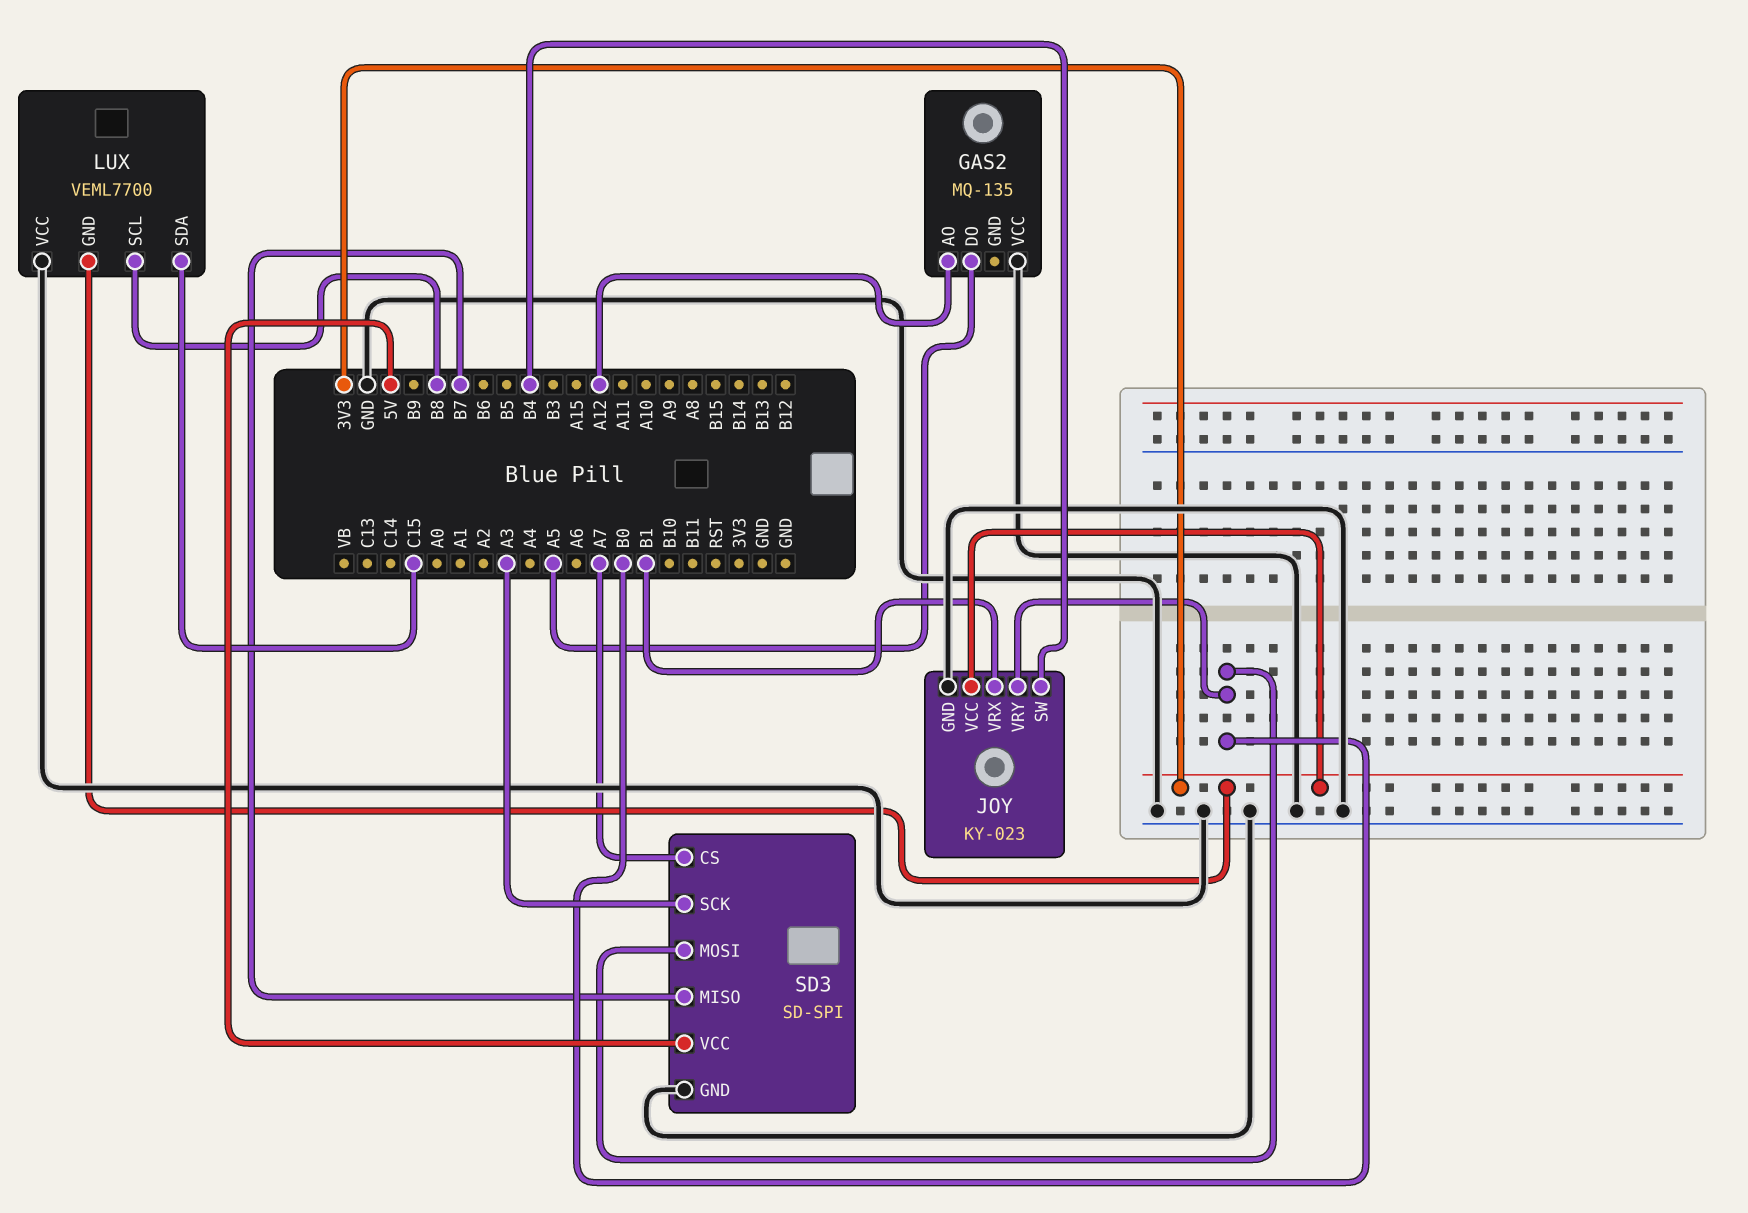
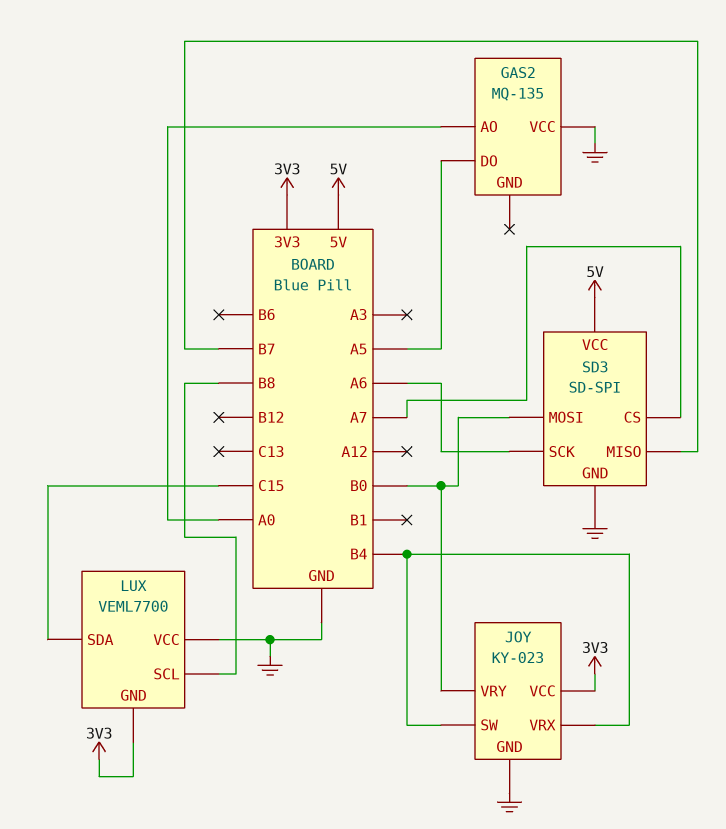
GAS2 pin AO: A12 -> A0
JOY pin VRX: B1 -> B4
SD3 pin SCK: A3 -> A6

